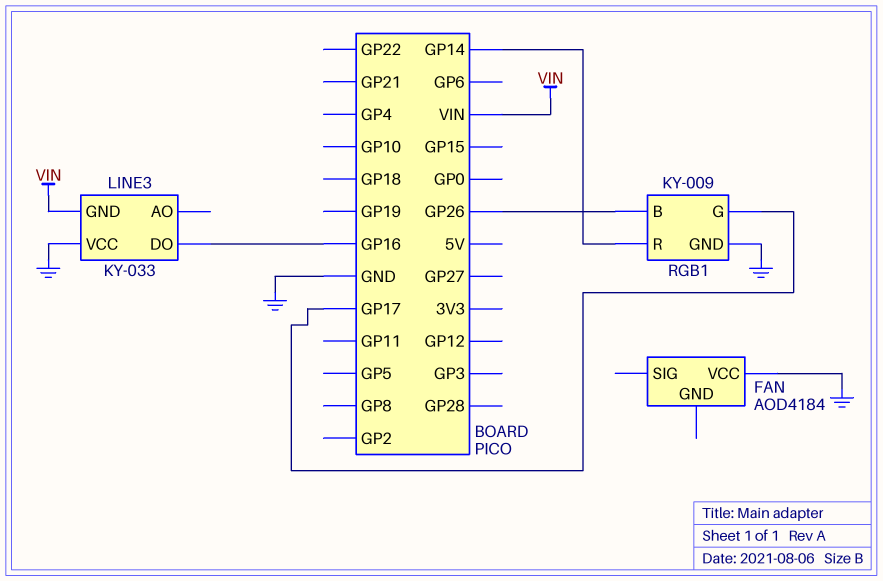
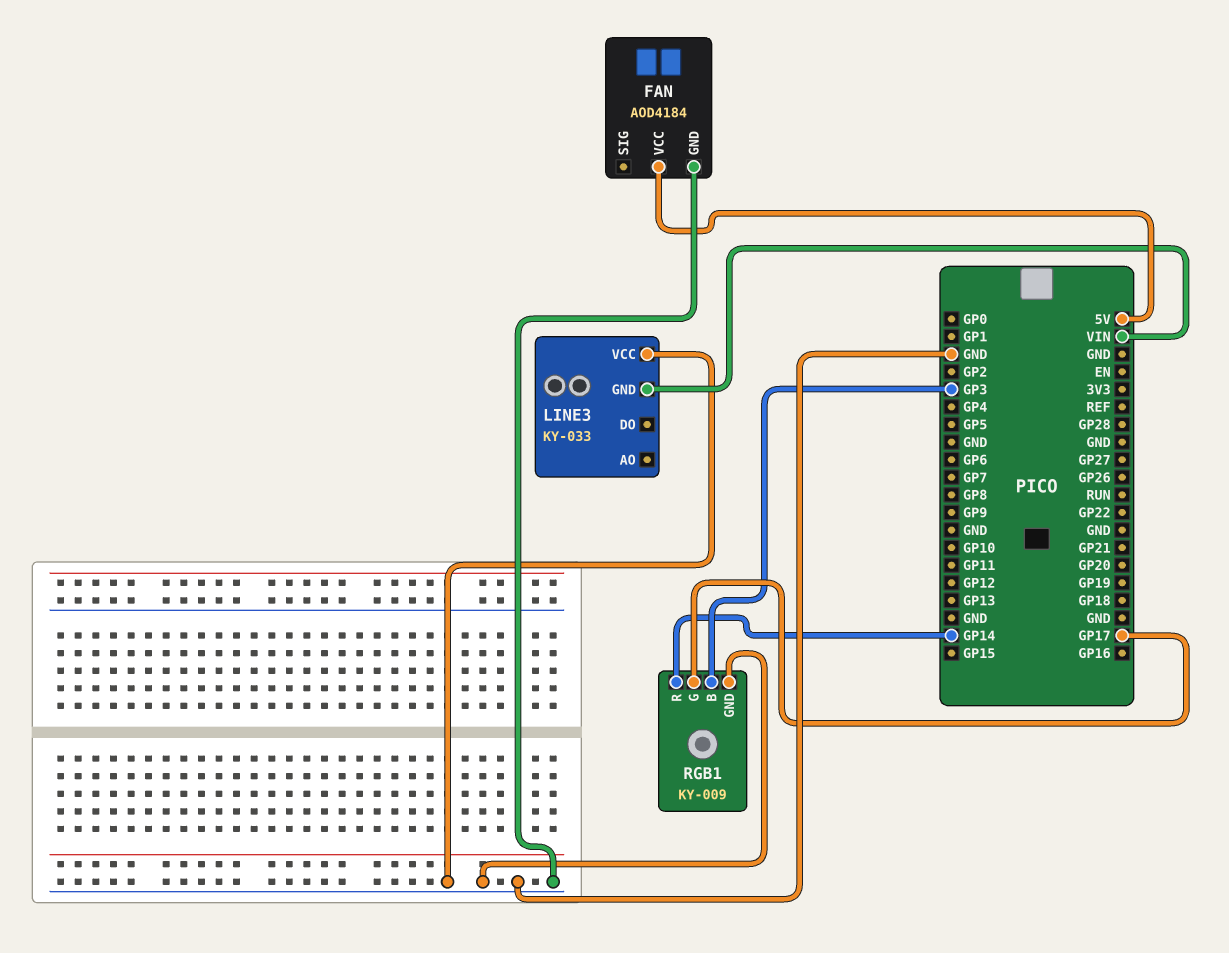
FAN pin GND: none -> GND
FAN pin VCC: GND -> 5V
LINE3 pin DO: GP16 -> none
RGB1 pin B: GP26 -> GP3

